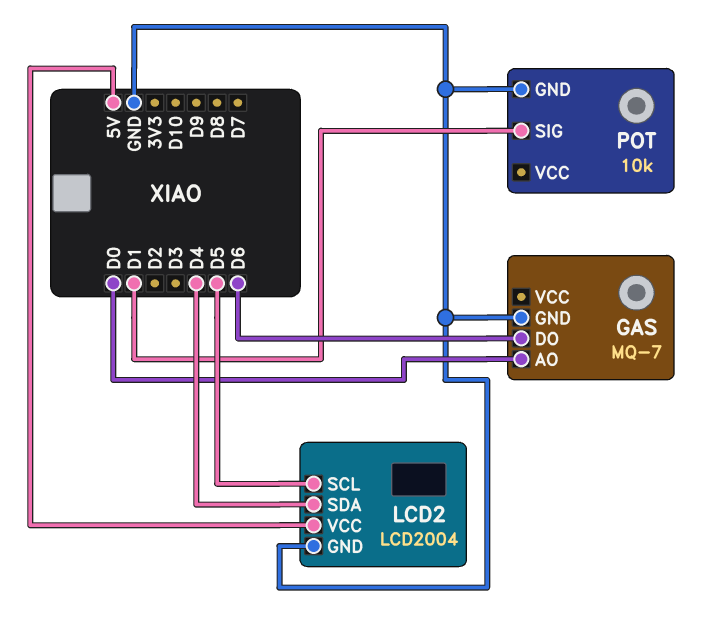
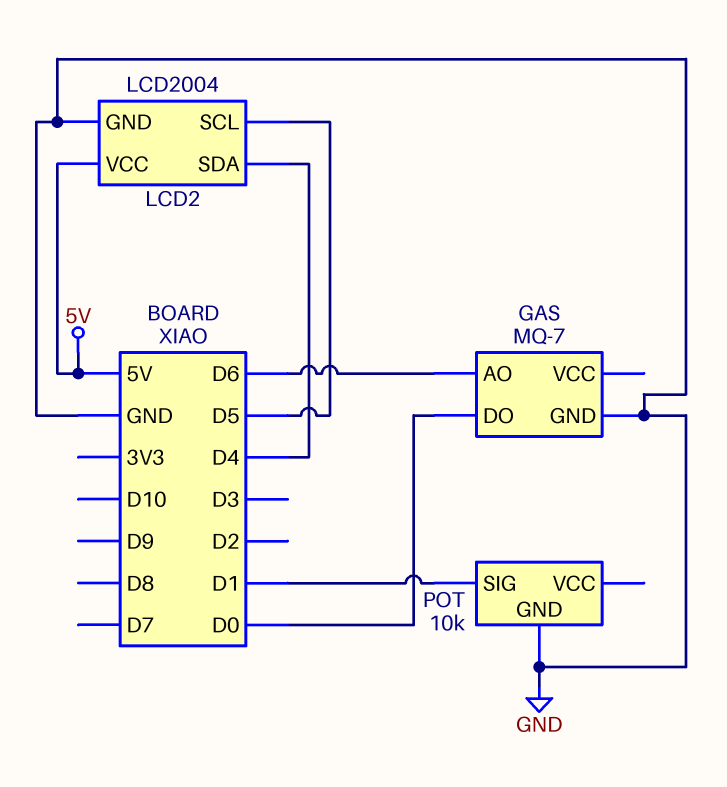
GAS pin AO: D0 -> D6
GAS pin DO: D6 -> D0

